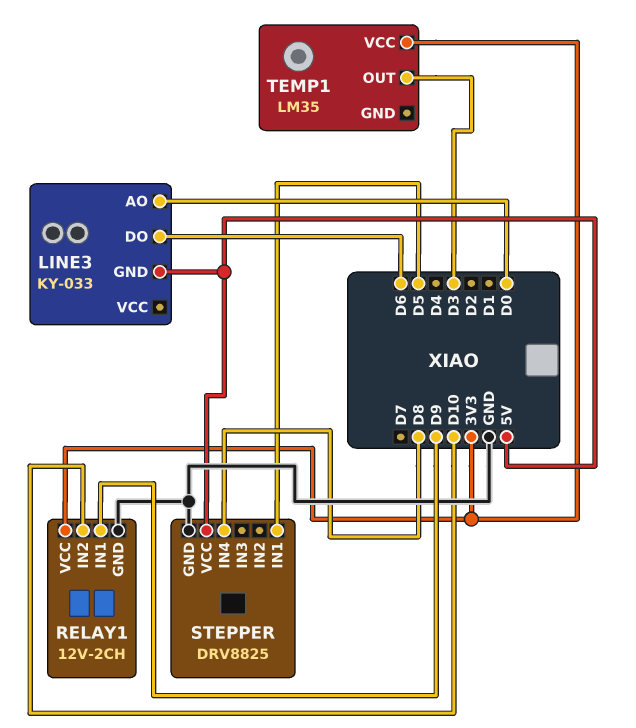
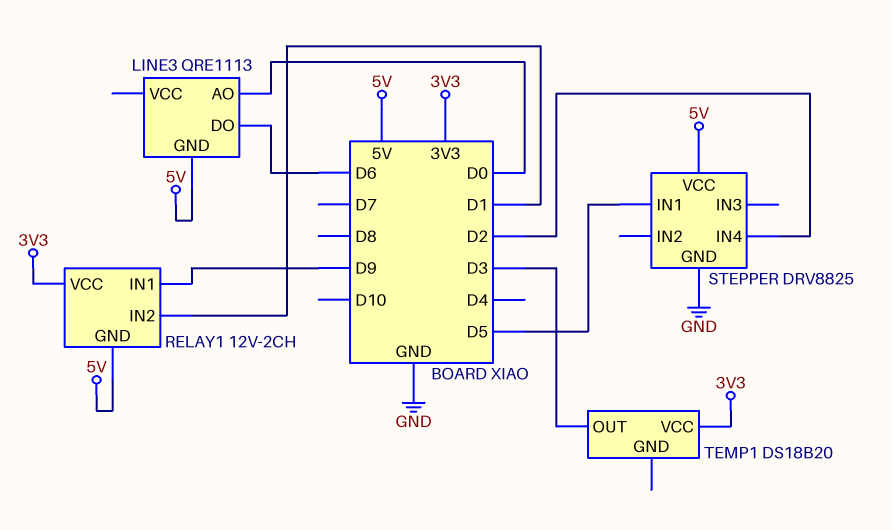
LINE3: KY-033 -> QRE1113
RELAY1 pin GND: GND -> 5V
RELAY1 pin IN2: D10 -> D1
STEPPER pin IN4: D8 -> D2
TEMP1: LM35 -> DS18B20

